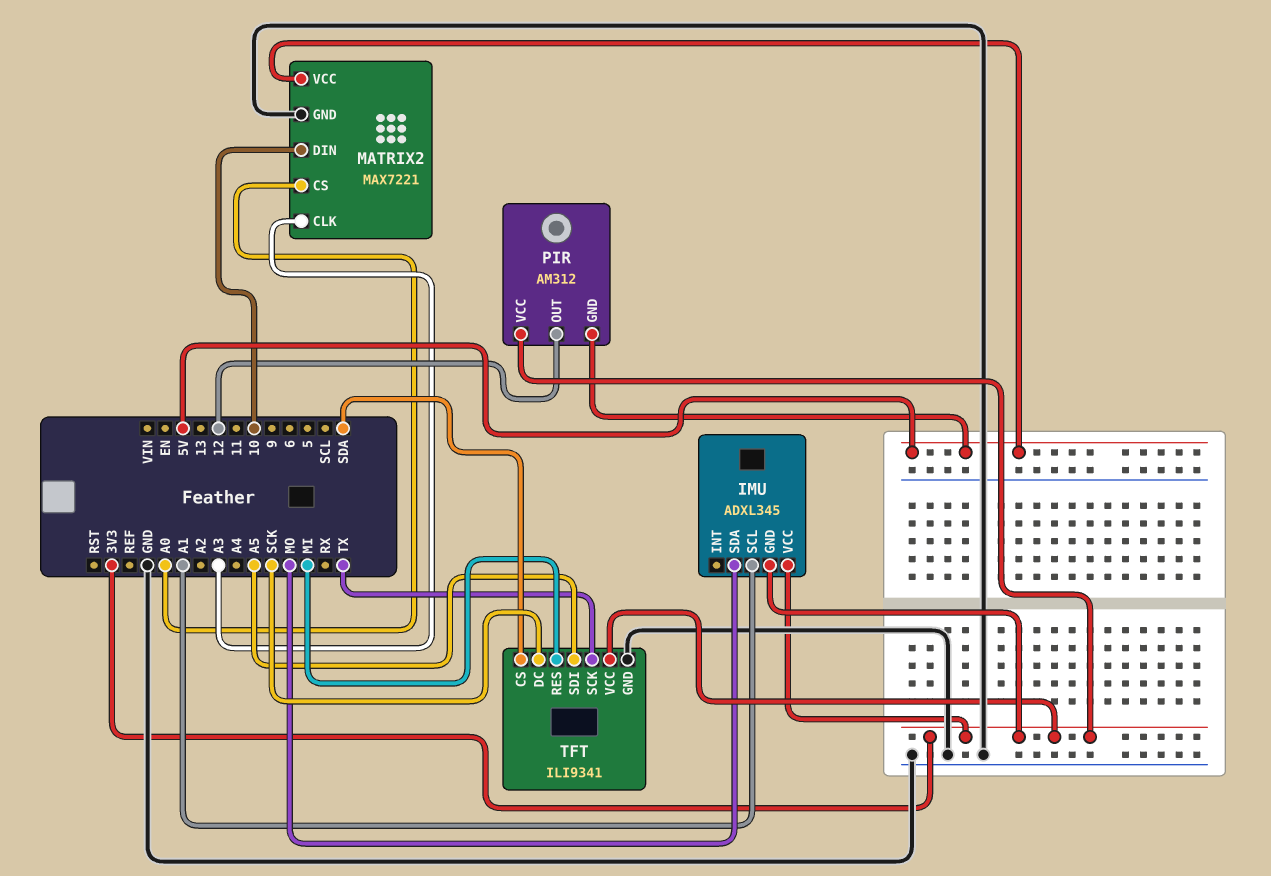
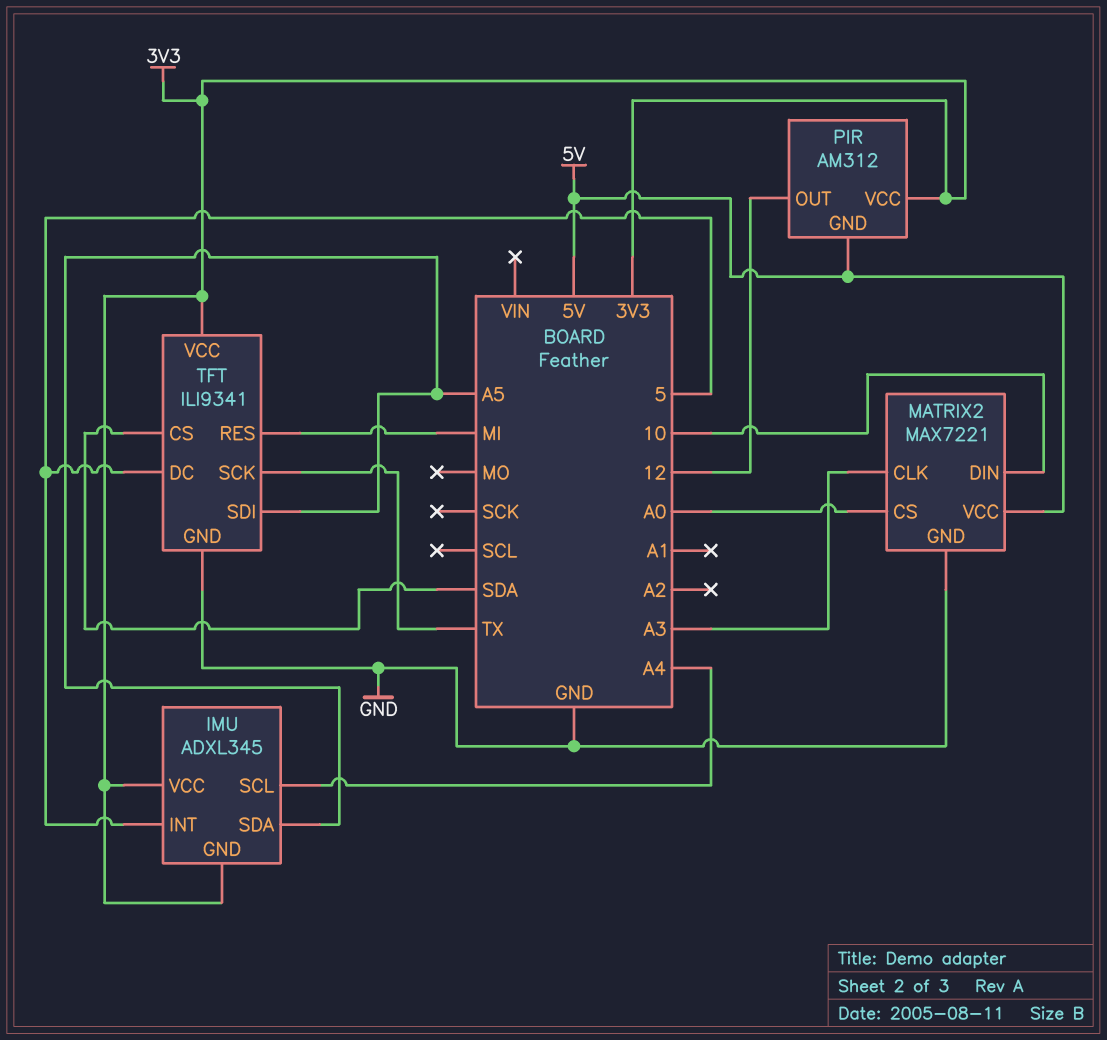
IMU pin INT: none -> 5
IMU pin SCL: A1 -> A4
IMU pin SDA: MO -> A5
TFT pin DC: SCK -> 5

